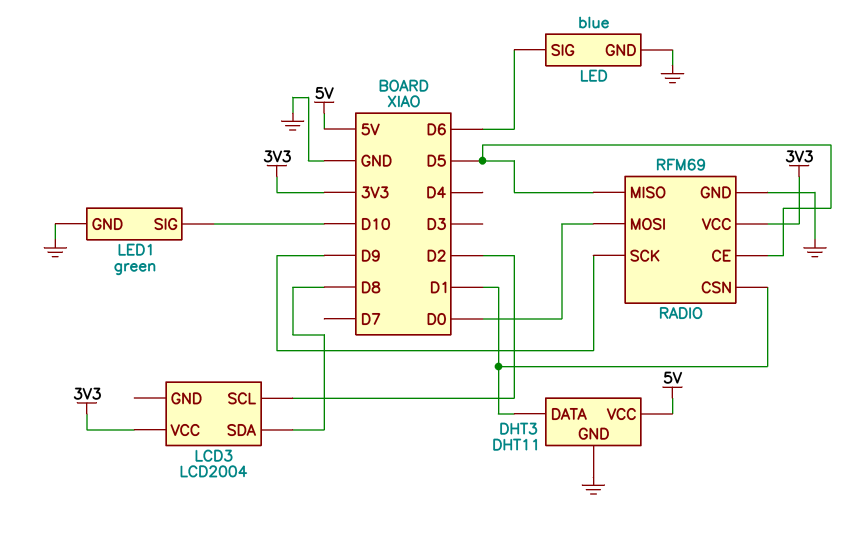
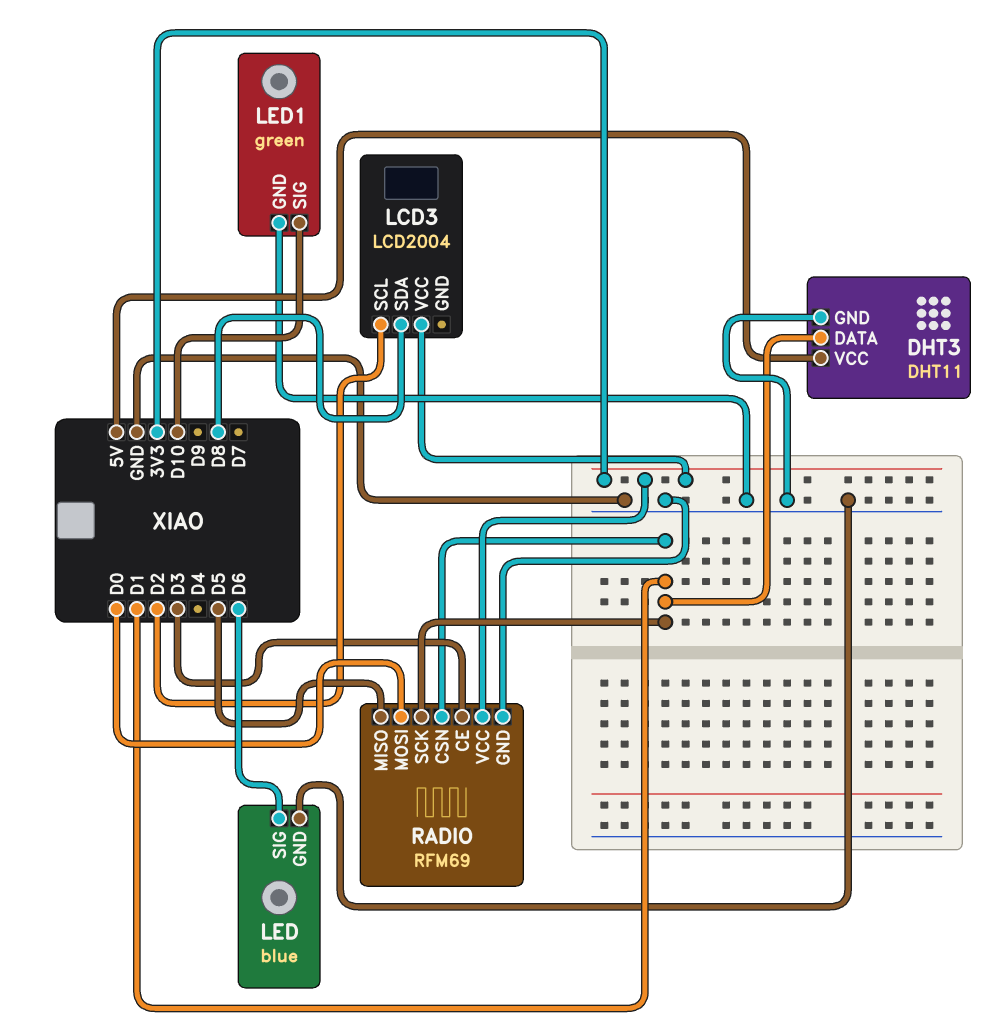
RADIO pin CE: D5 -> D3
RADIO pin SCK: D9 -> D1

